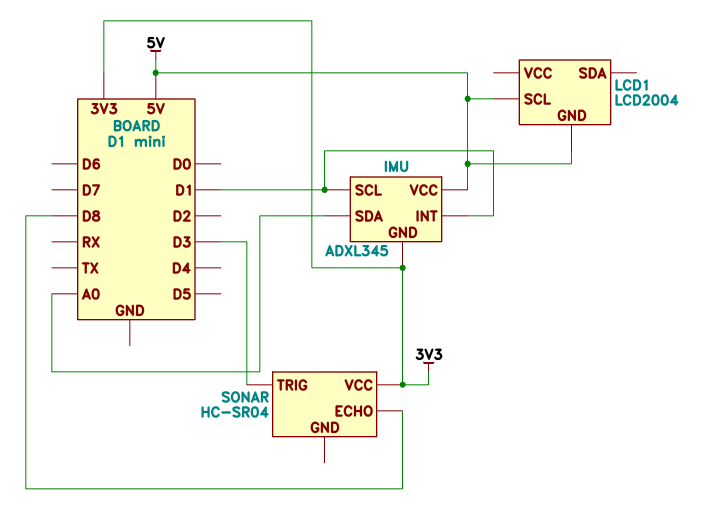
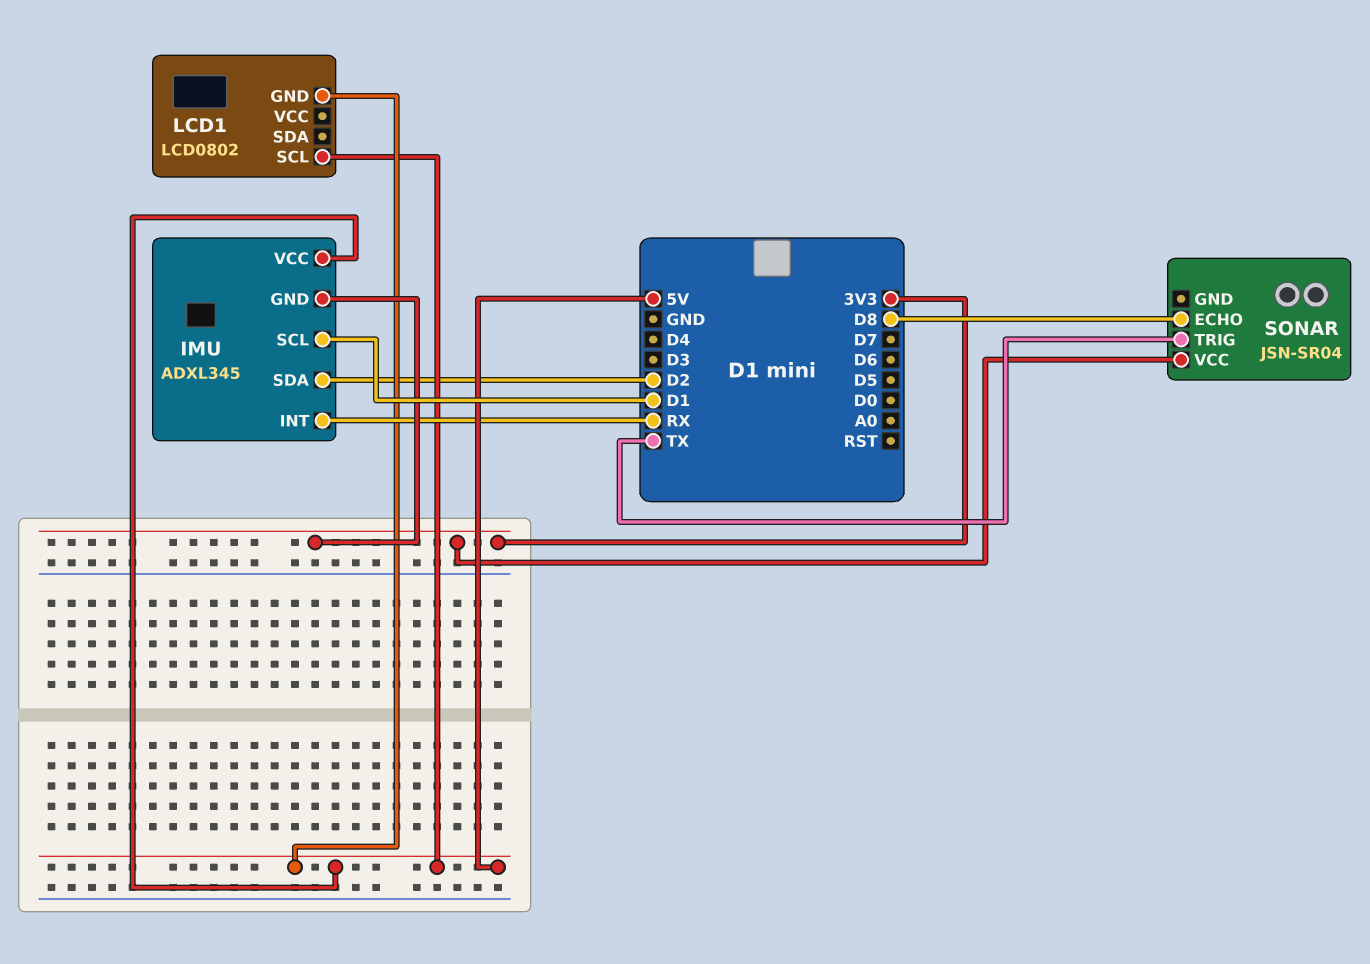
IMU pin INT: D1 -> RX
IMU pin SDA: A0 -> D2
LCD1: LCD2004 -> LCD0802
SONAR: HC-SR04 -> JSN-SR04
SONAR pin TRIG: D3 -> TX

